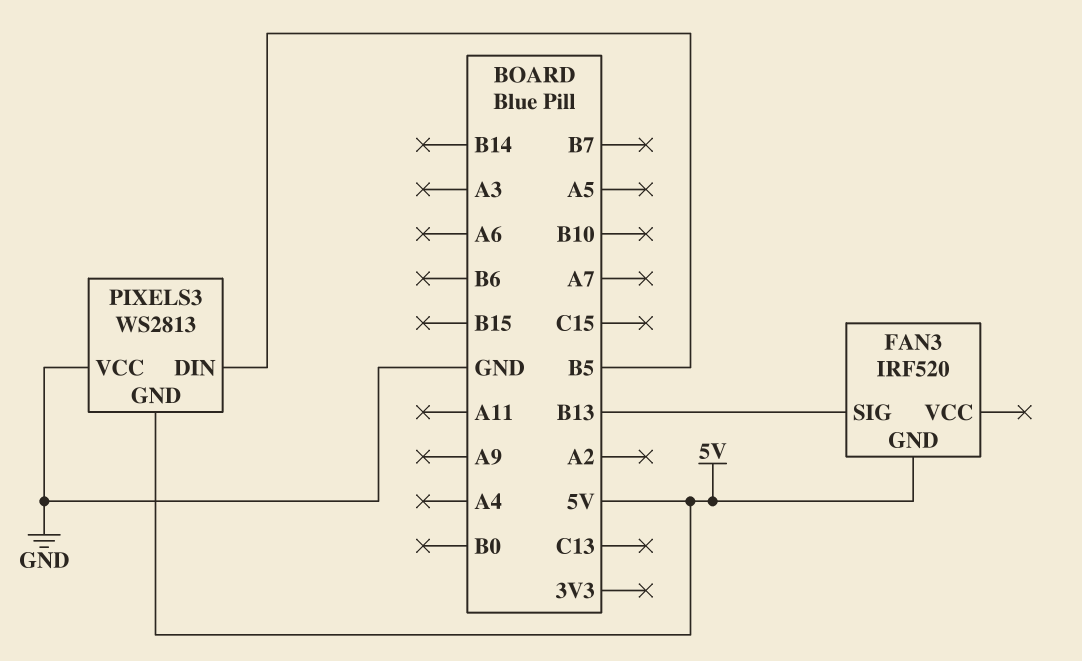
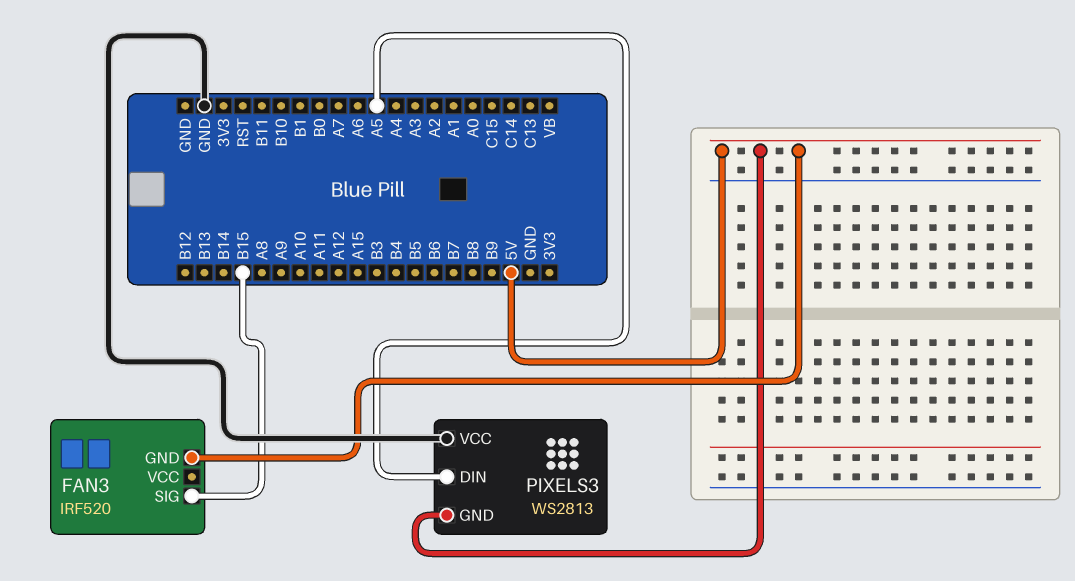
FAN3 pin SIG: B13 -> B15
PIXELS3 pin DIN: B5 -> A5

